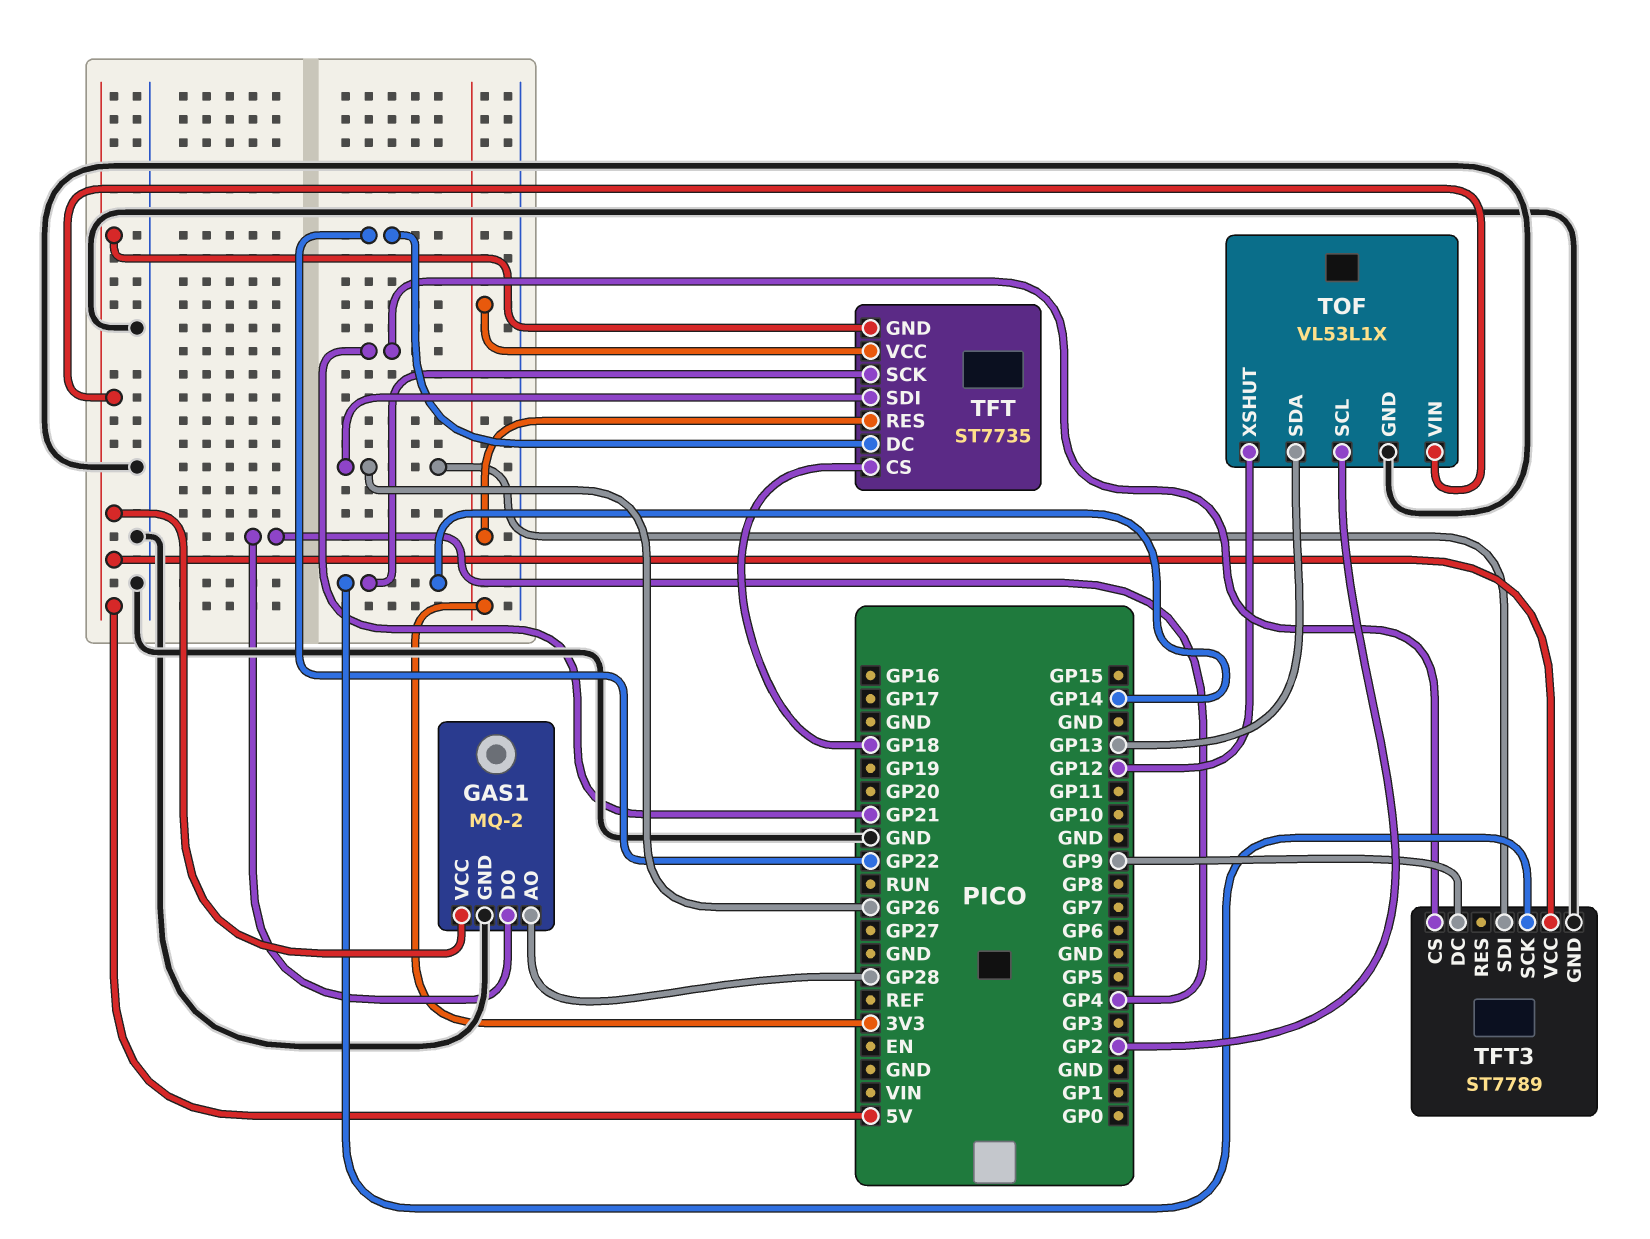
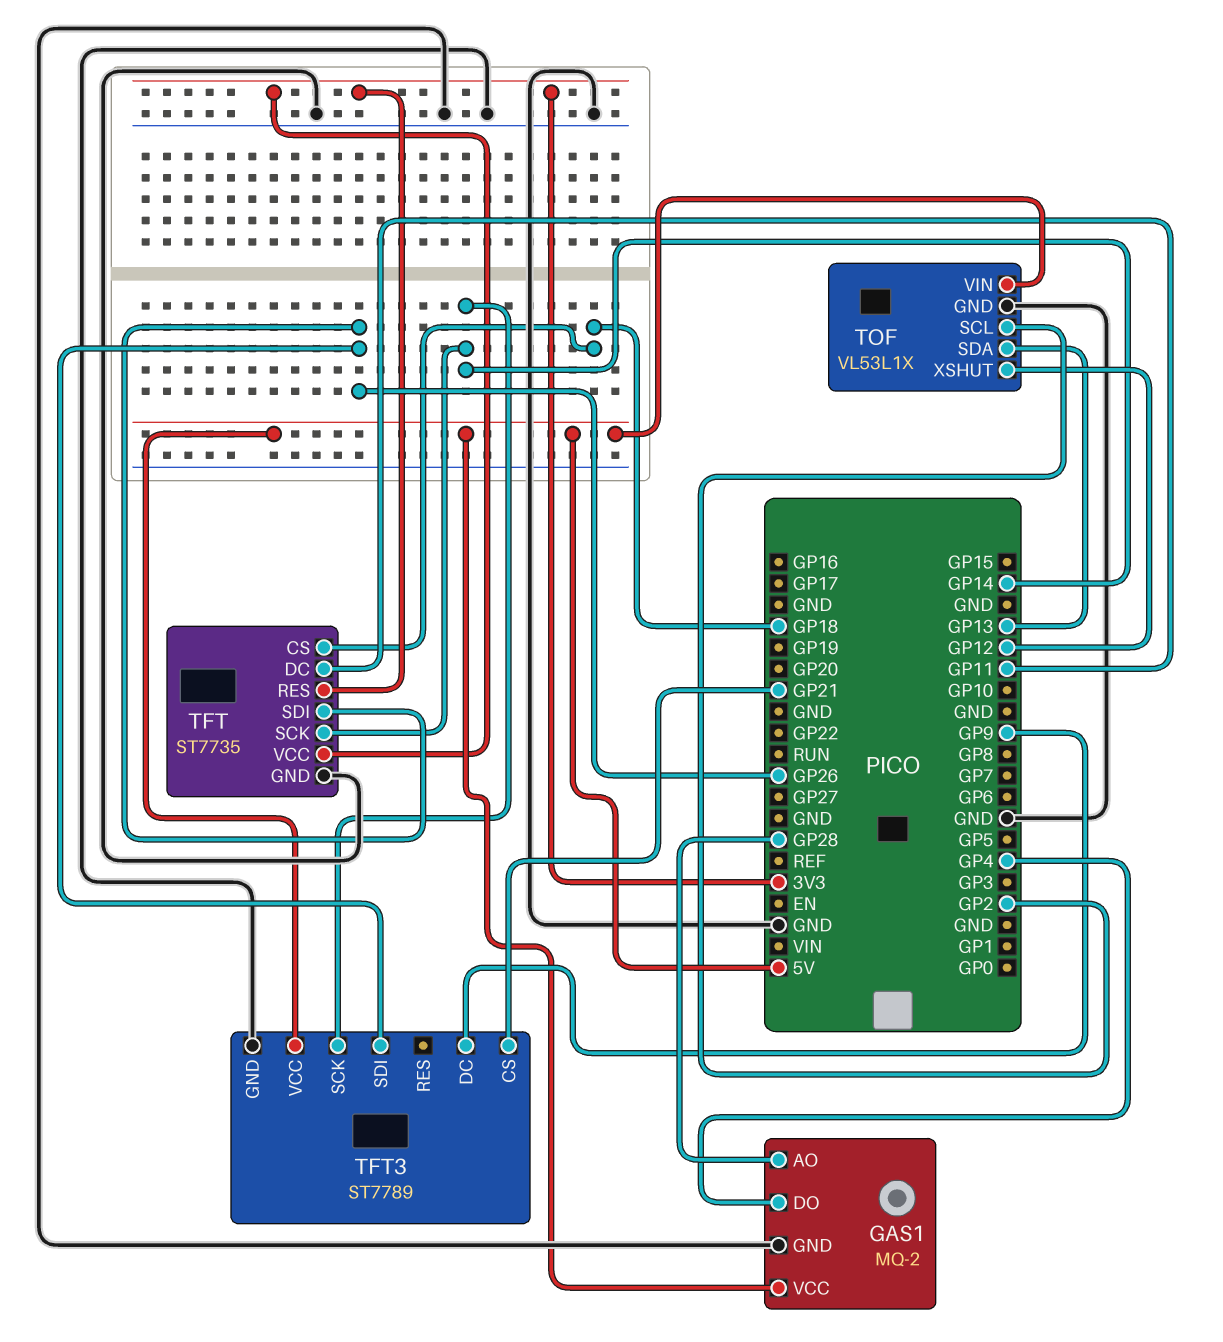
TFT pin DC: GP22 -> GP11
TFT pin GND: 5V -> GND

